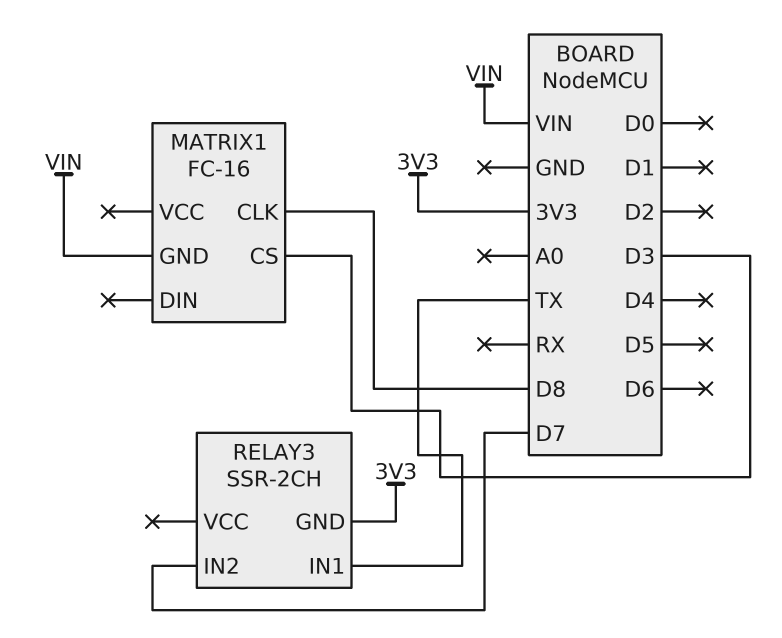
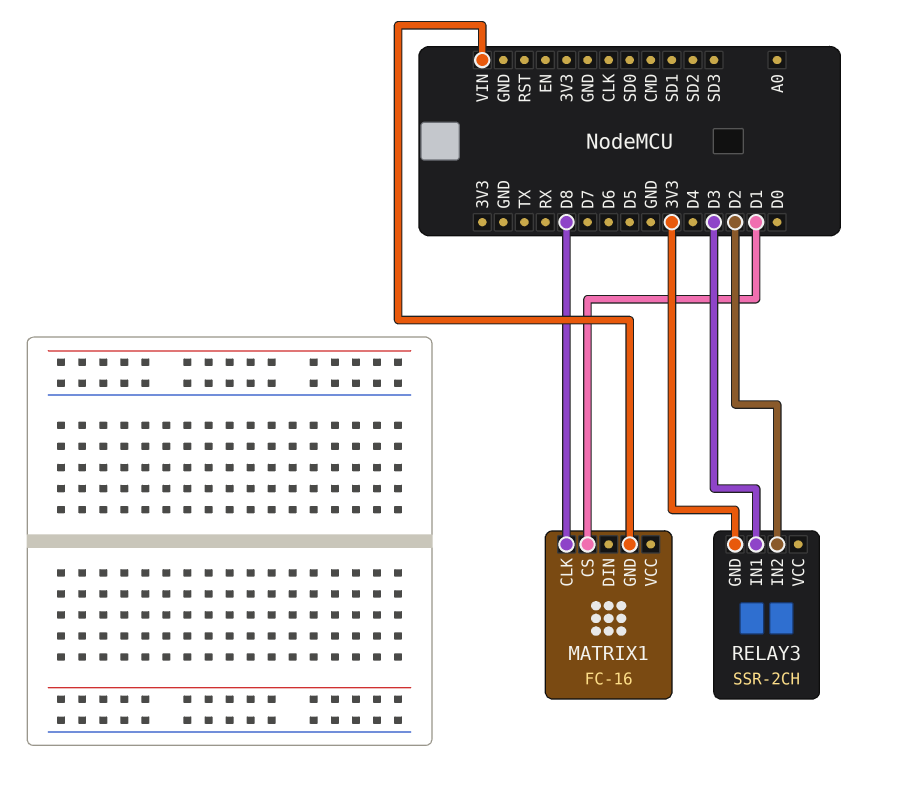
MATRIX1 pin CS: D3 -> D1
RELAY3 pin IN1: TX -> D3
RELAY3 pin IN2: D7 -> D2

